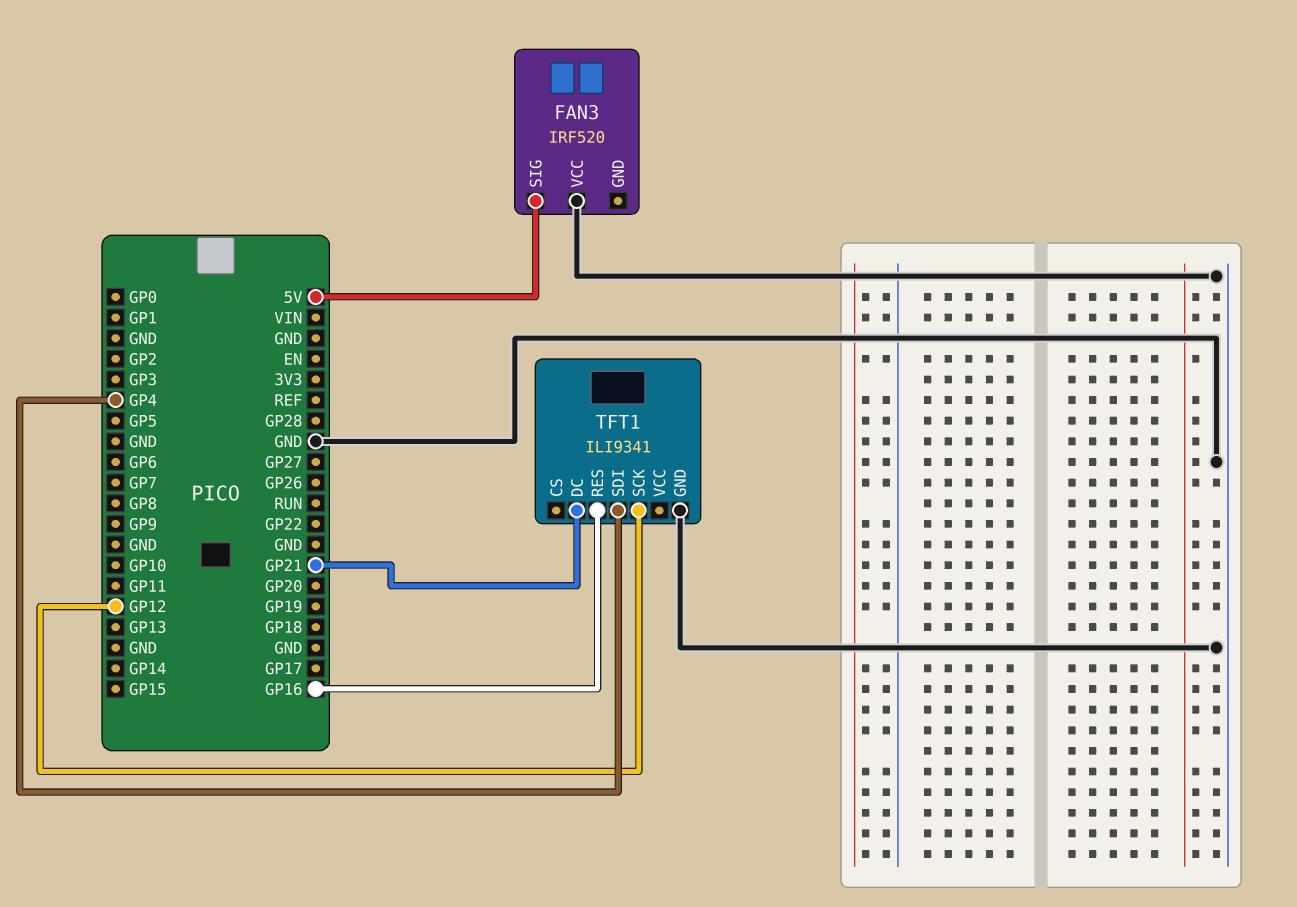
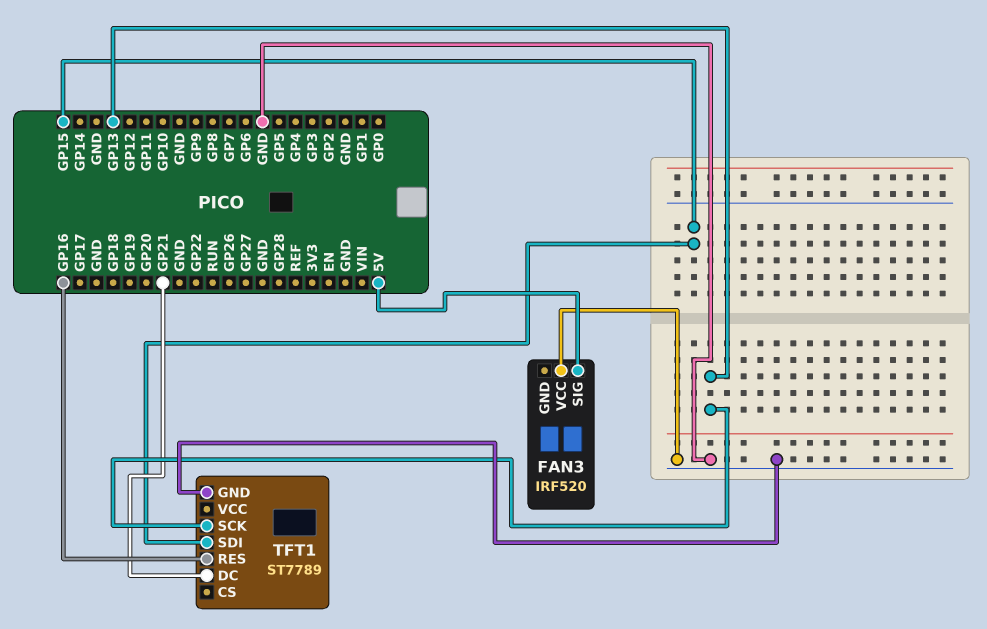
TFT1: ILI9341 -> ST7789
TFT1 pin SCK: GP12 -> GP13
TFT1 pin SDI: GP4 -> GP15

